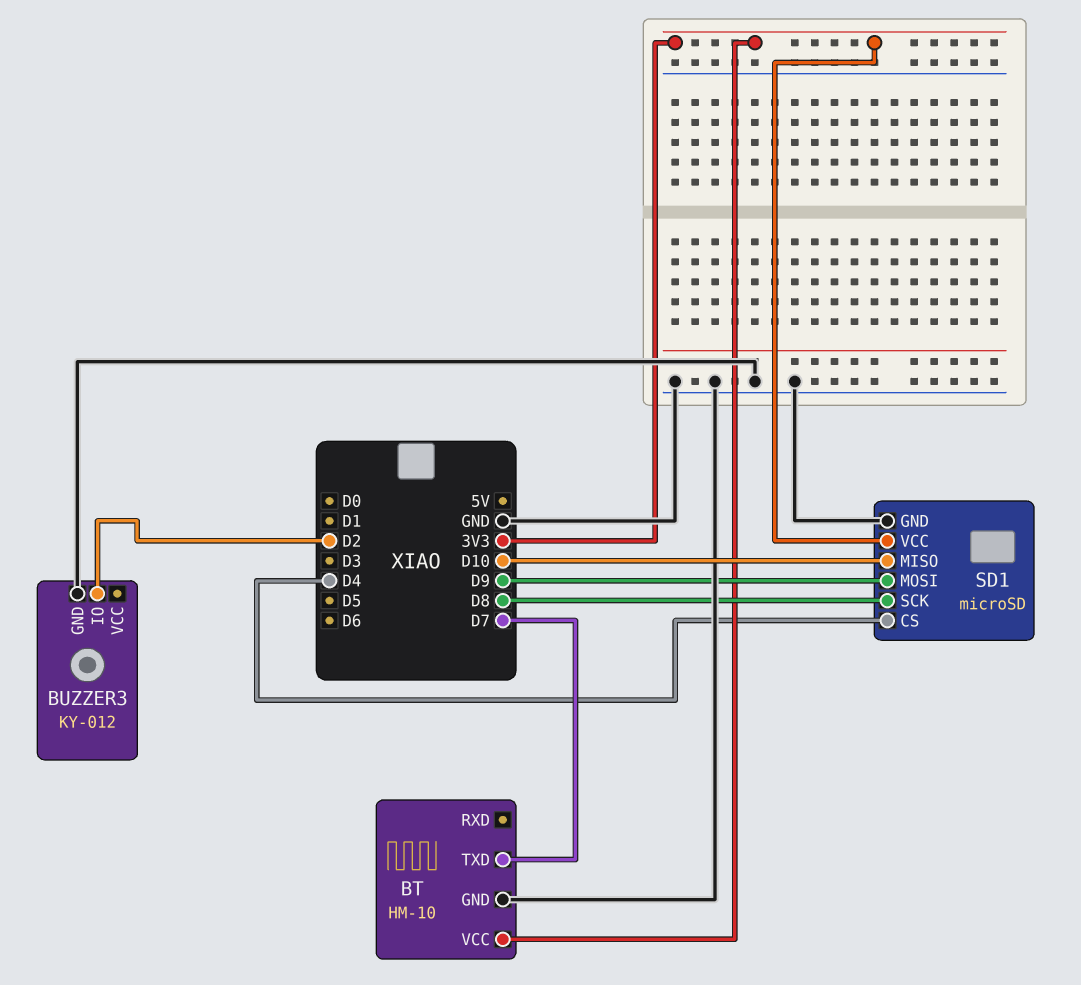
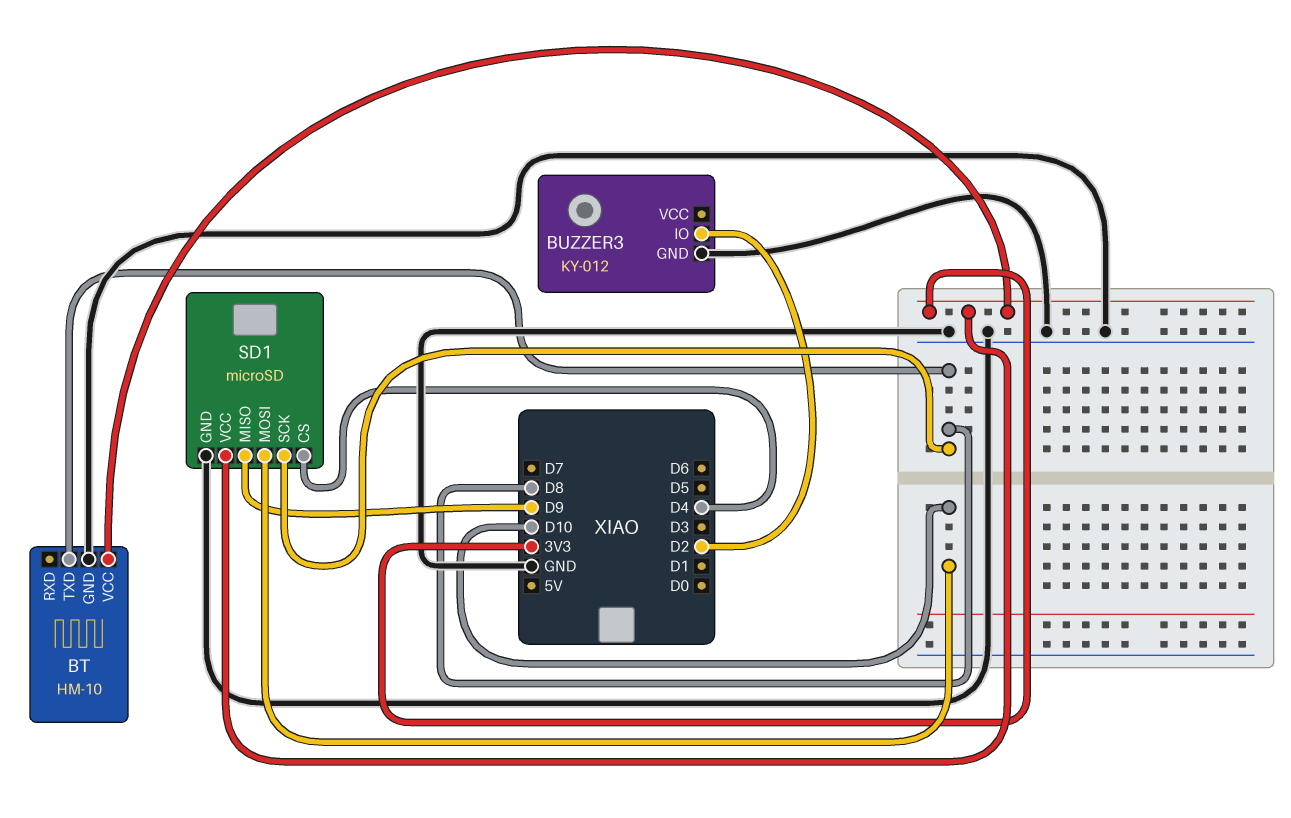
BT pin TXD: D7 -> D8
SD1 pin MISO: D10 -> D9
SD1 pin MOSI: D9 -> D10

